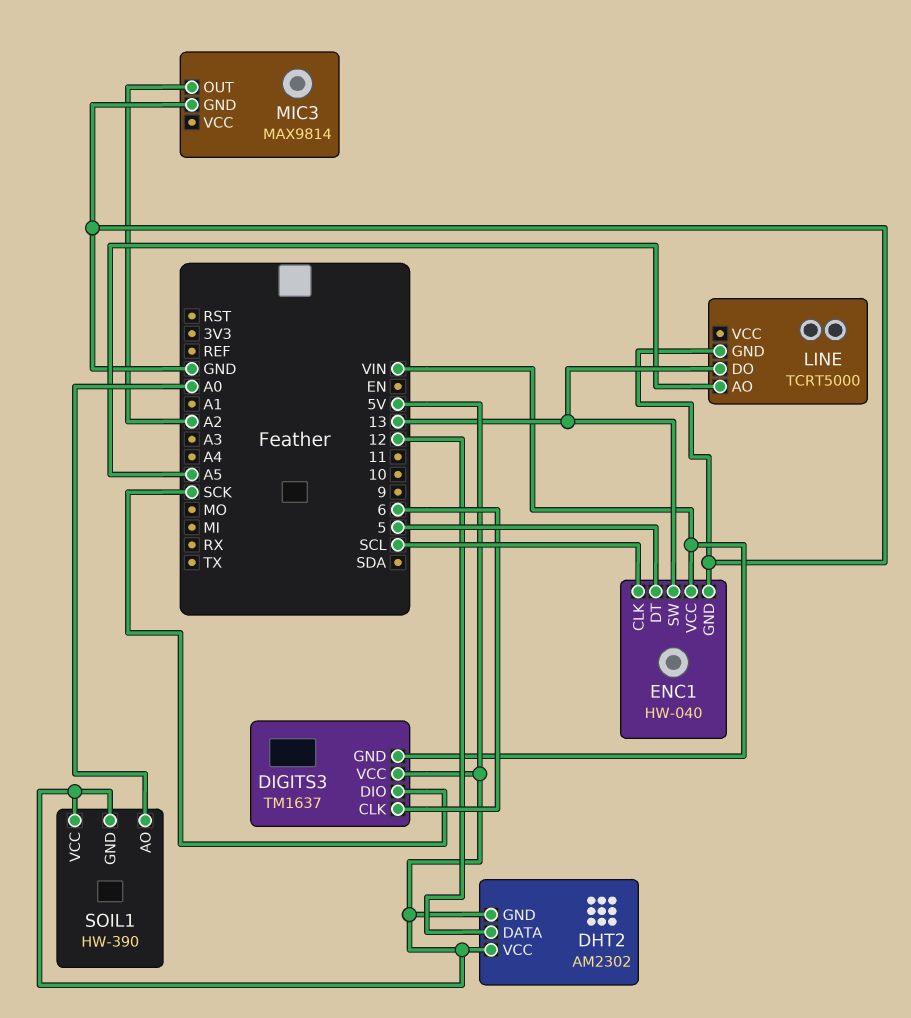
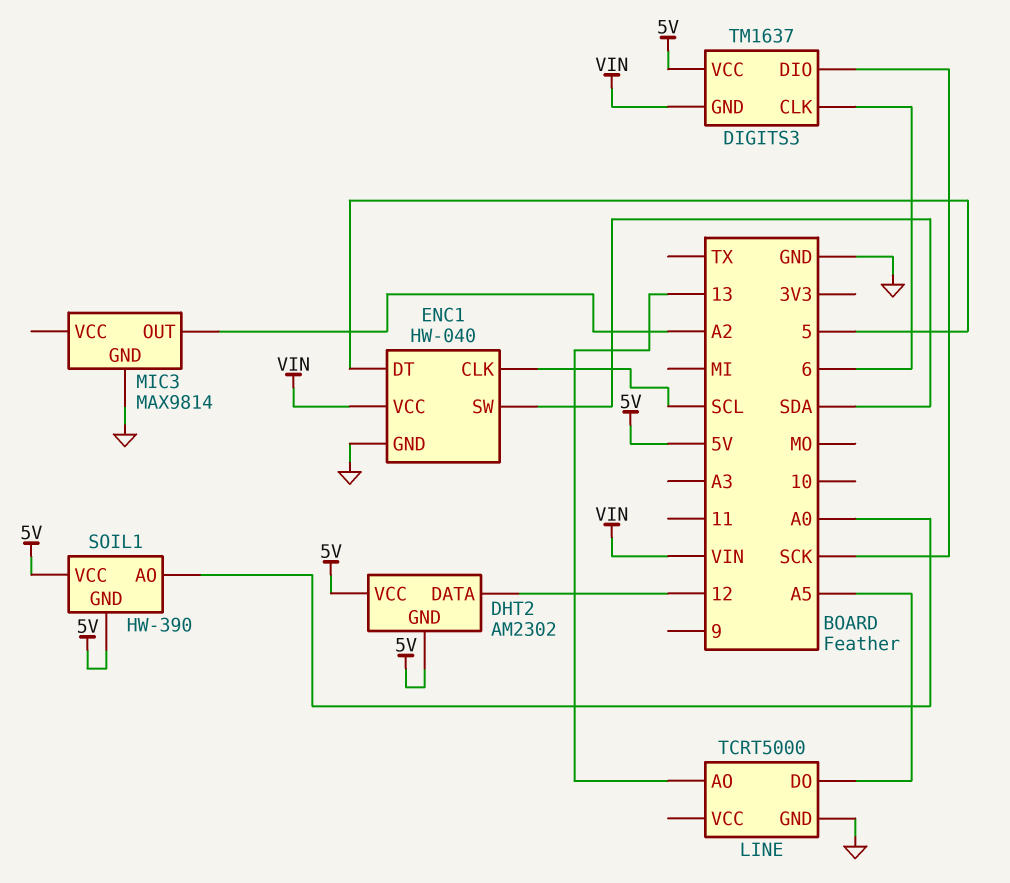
ENC1 pin SW: 13 -> SDA
LINE pin AO: A5 -> 13
LINE pin DO: 13 -> A5

